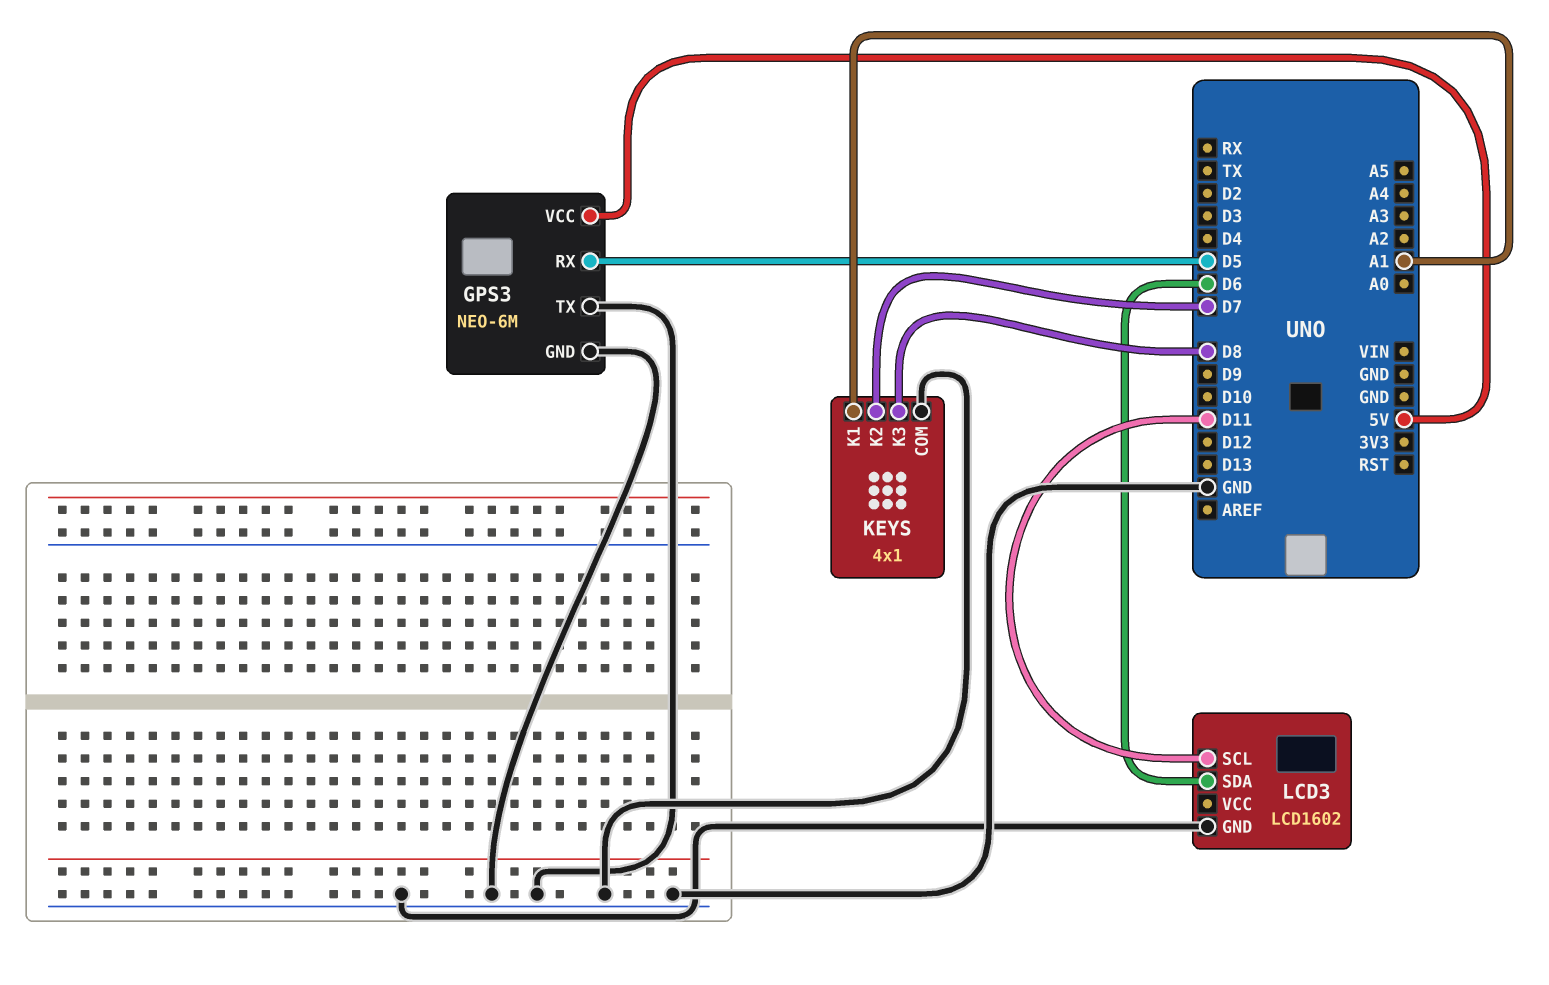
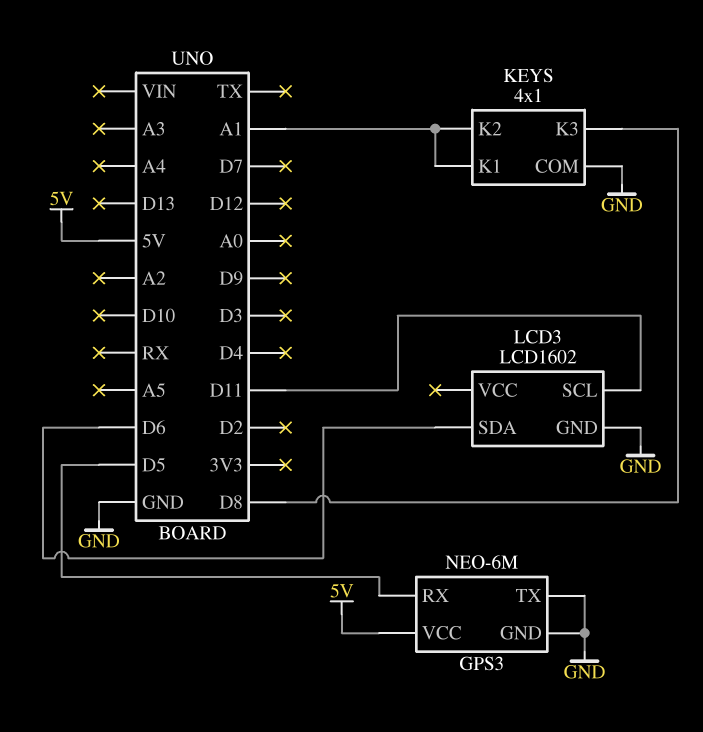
KEYS pin K2: D7 -> A1

